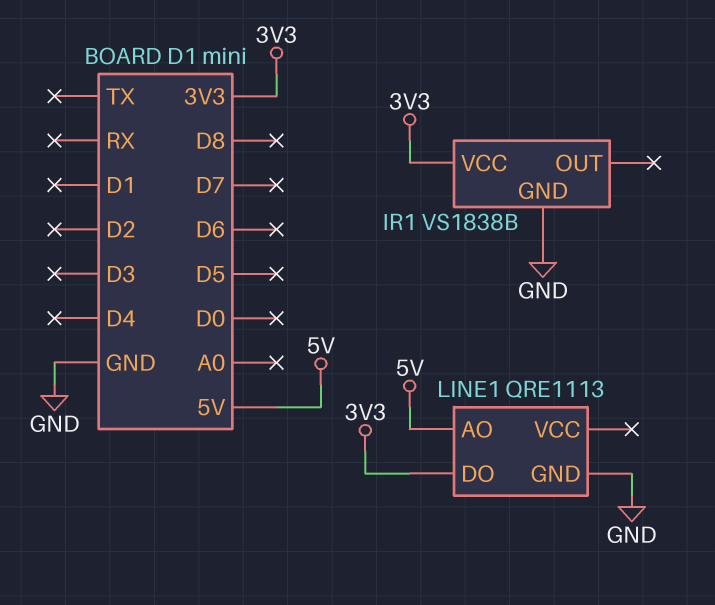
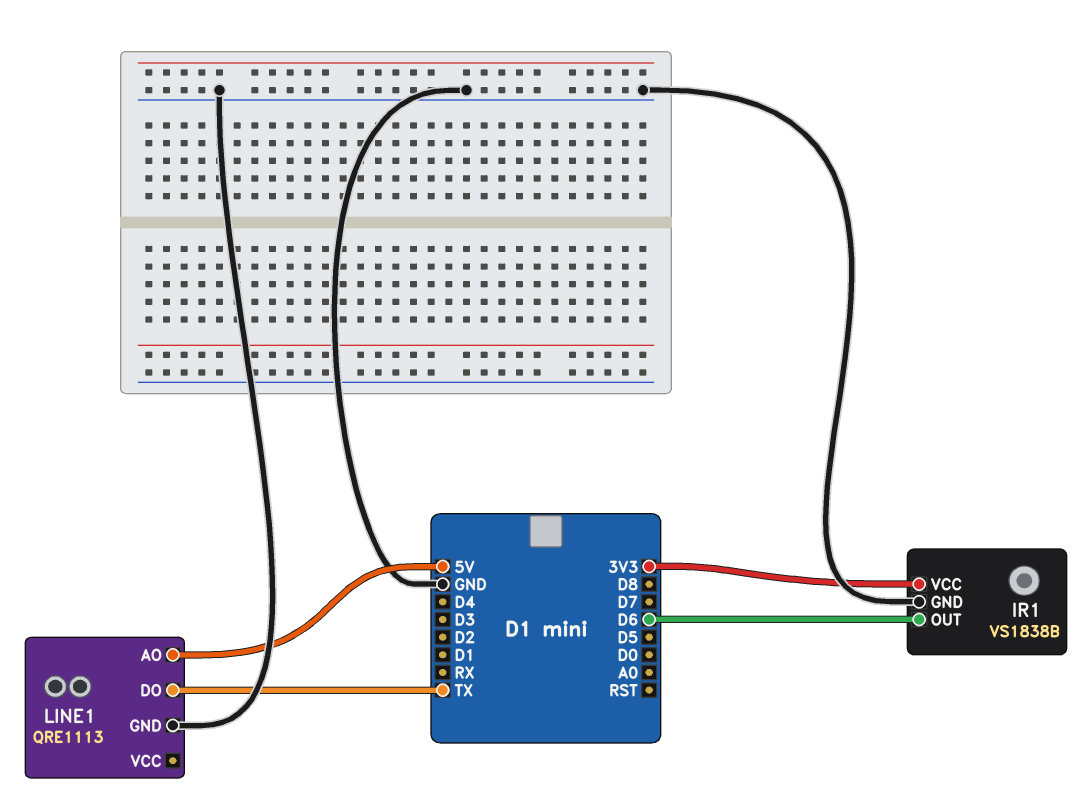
IR1 pin OUT: none -> D6
LINE1 pin DO: 3V3 -> TX

